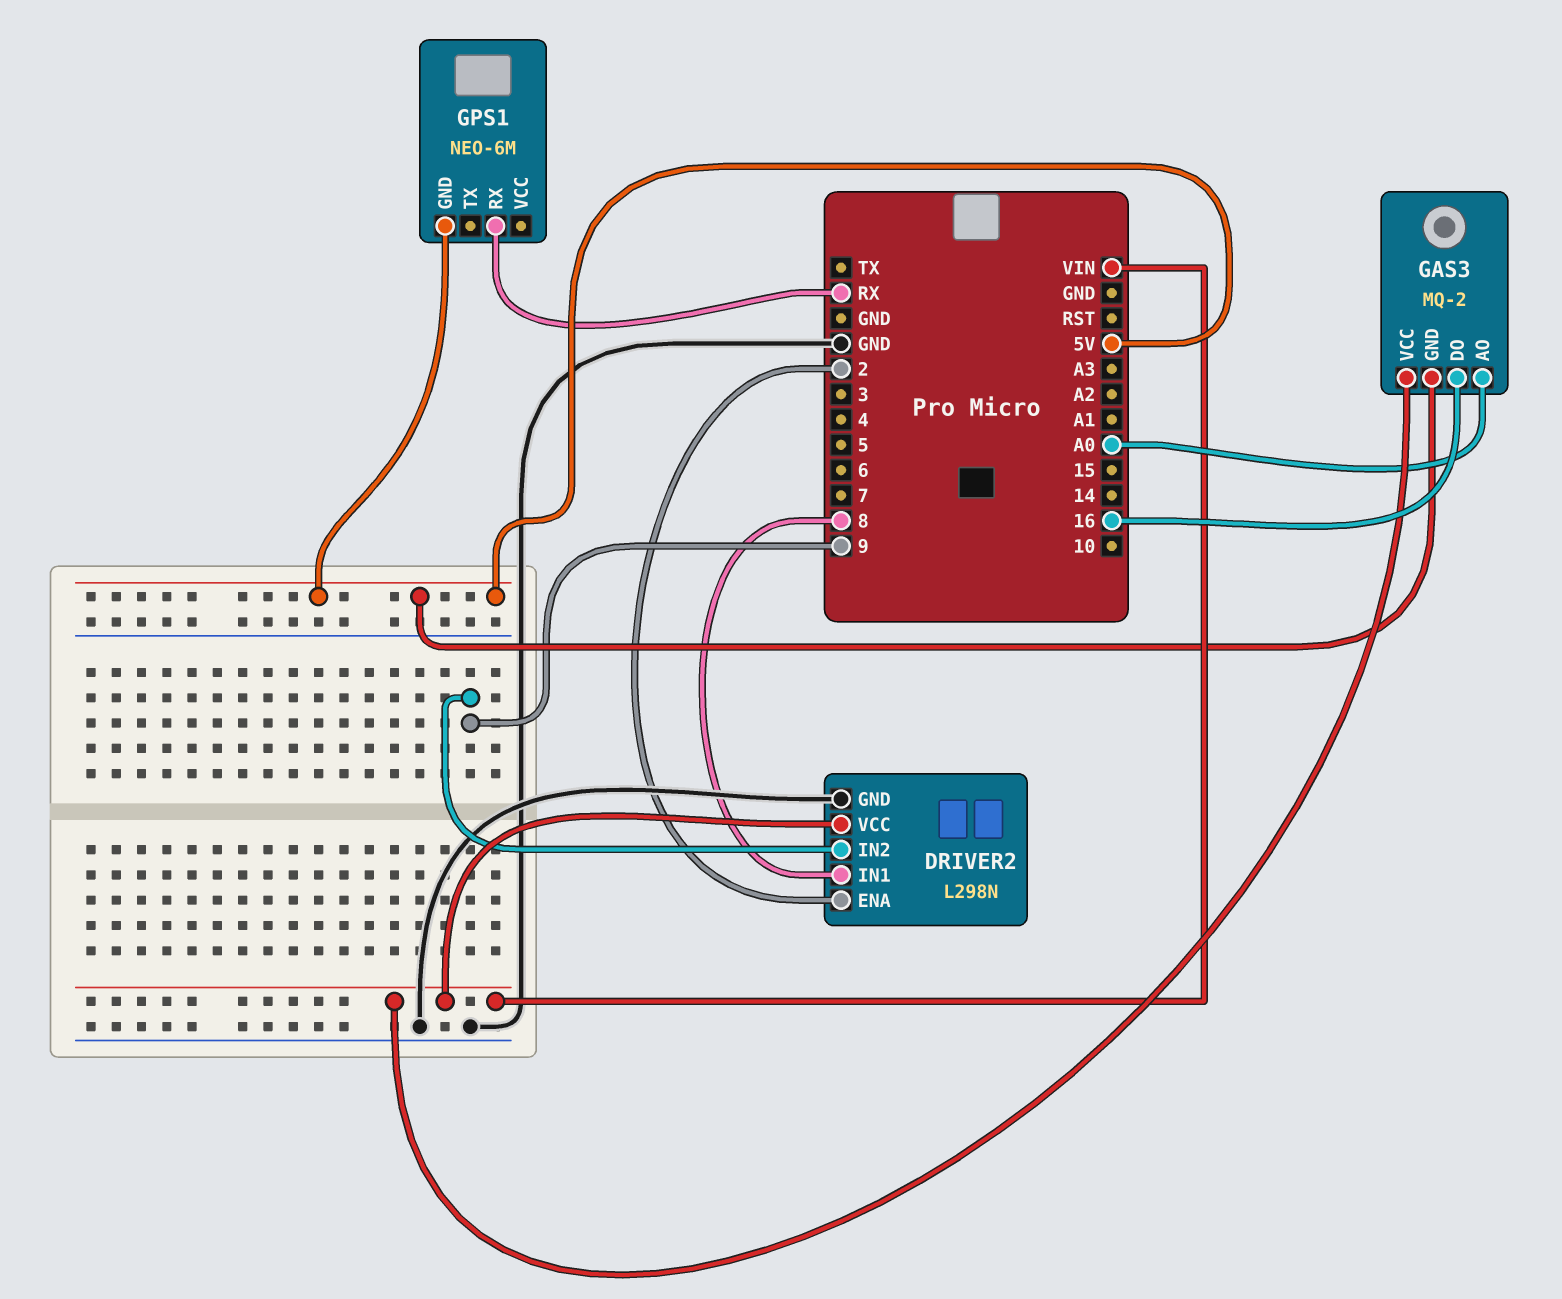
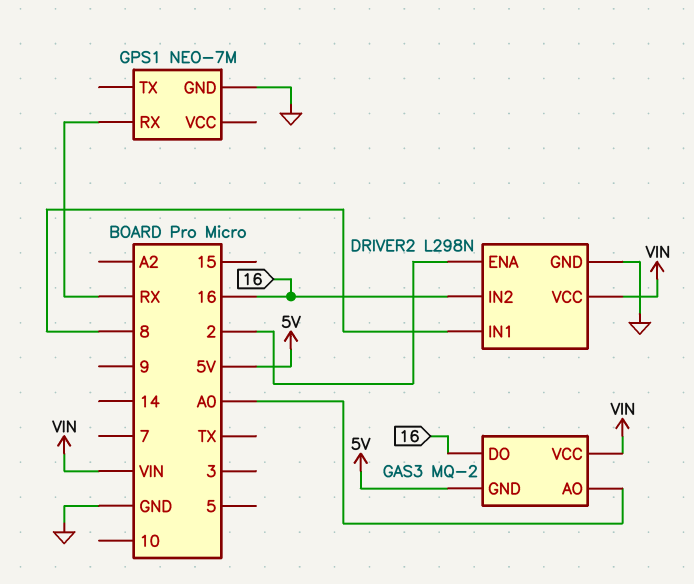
DRIVER2 pin IN2: 9 -> 16
GPS1: NEO-6M -> NEO-7M
GPS1 pin GND: 5V -> GND

